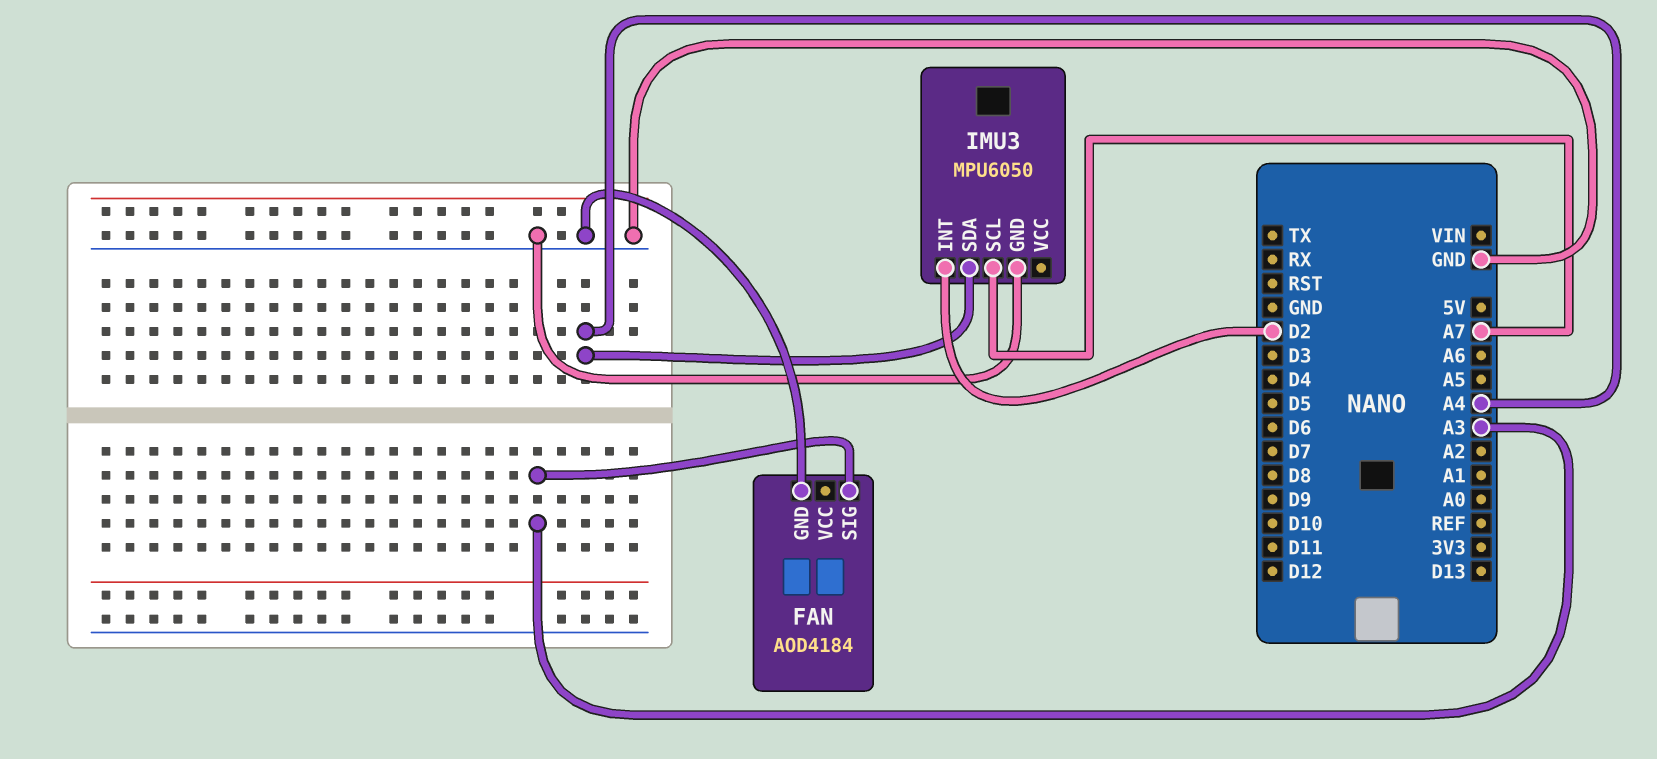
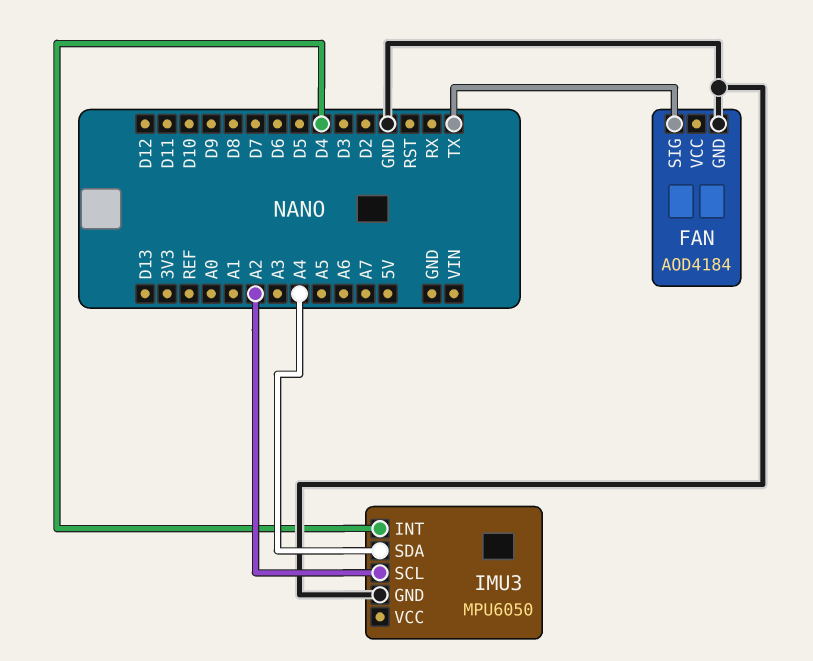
FAN pin SIG: A3 -> TX
IMU3 pin INT: D2 -> D4
IMU3 pin SCL: A7 -> A2

